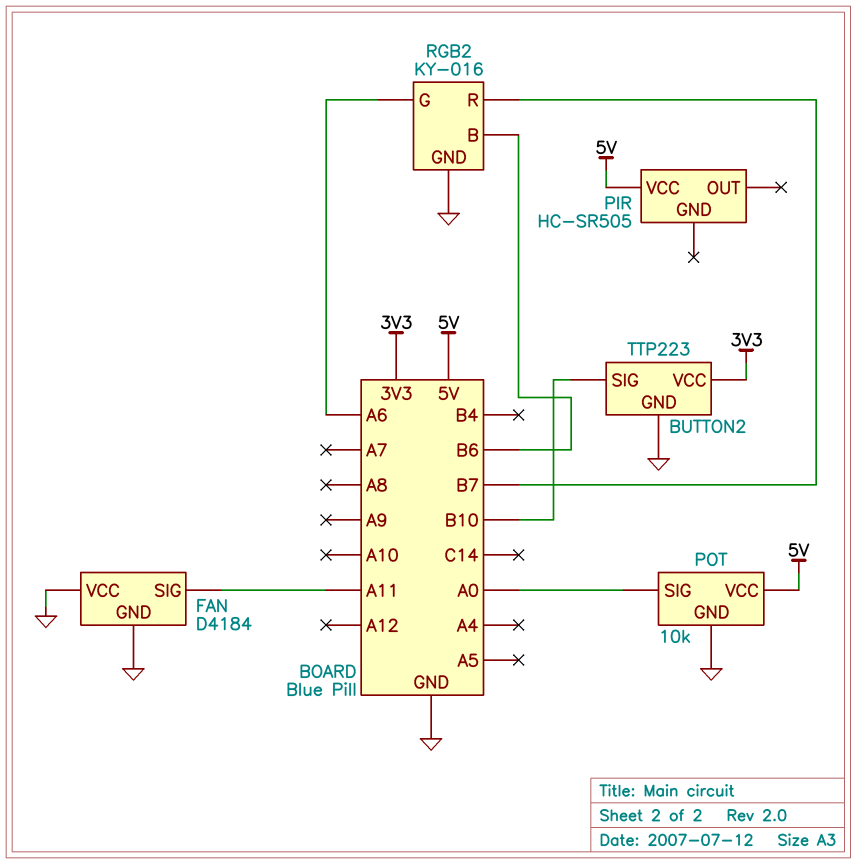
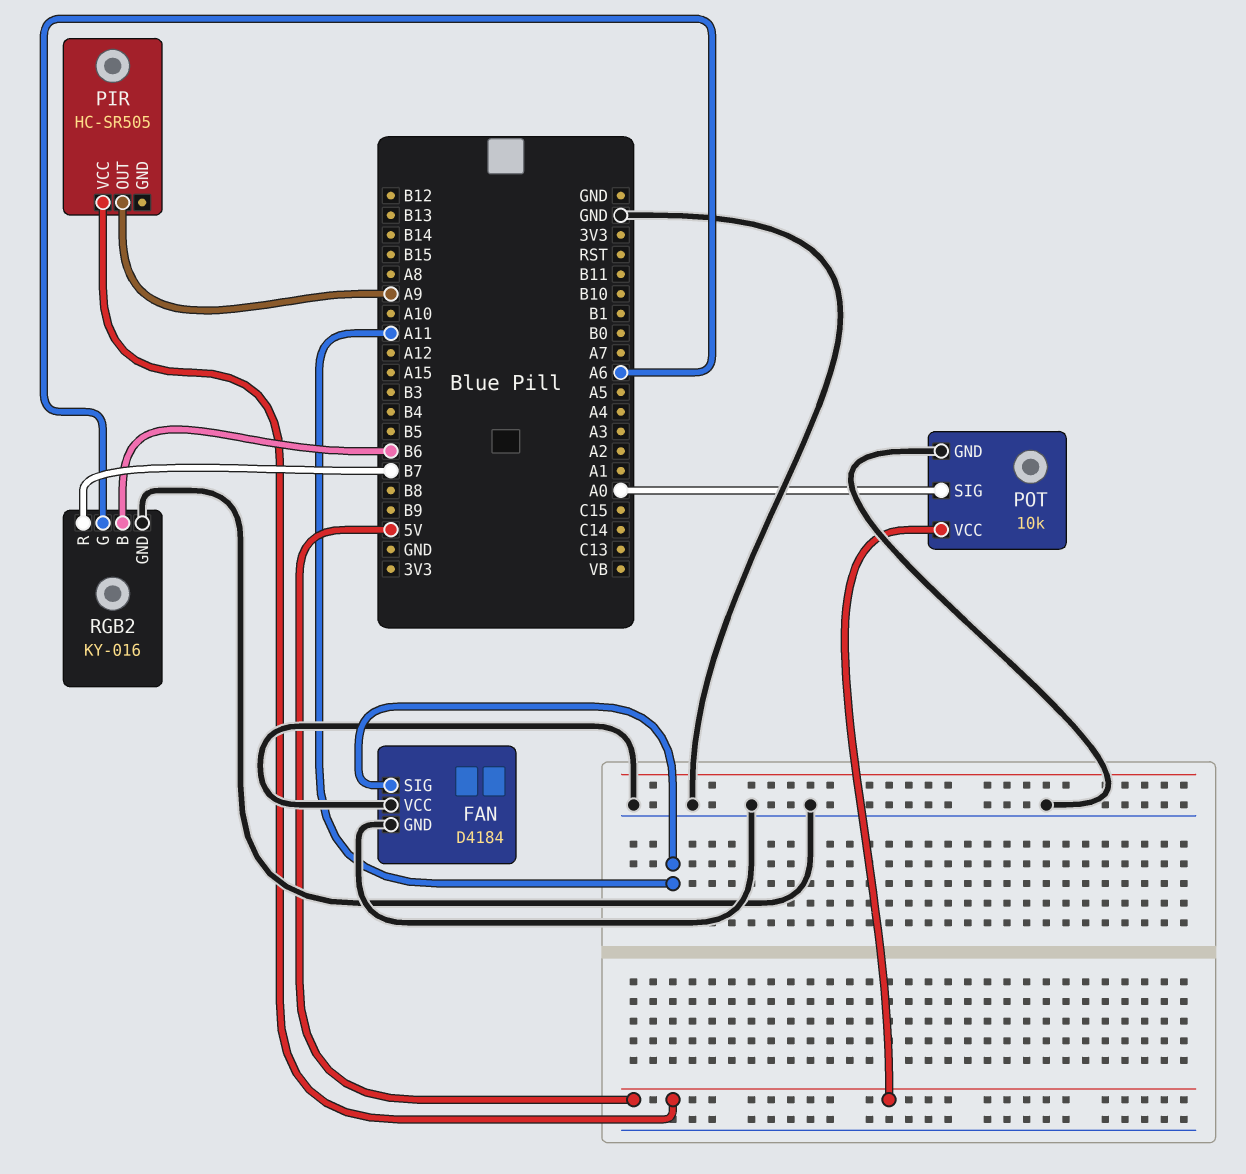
BUTTON2: TTP223 -> none
BUTTON2 pin GND: GND -> none
BUTTON2 pin SIG: B10 -> none
BUTTON2 pin VCC: 3V3 -> none
PIR pin OUT: none -> A9

